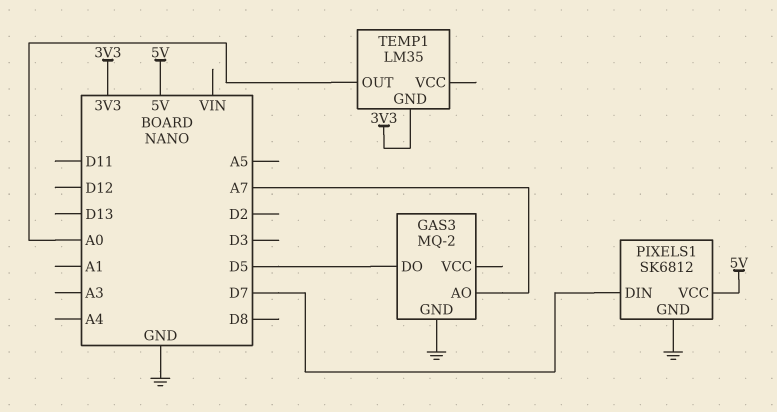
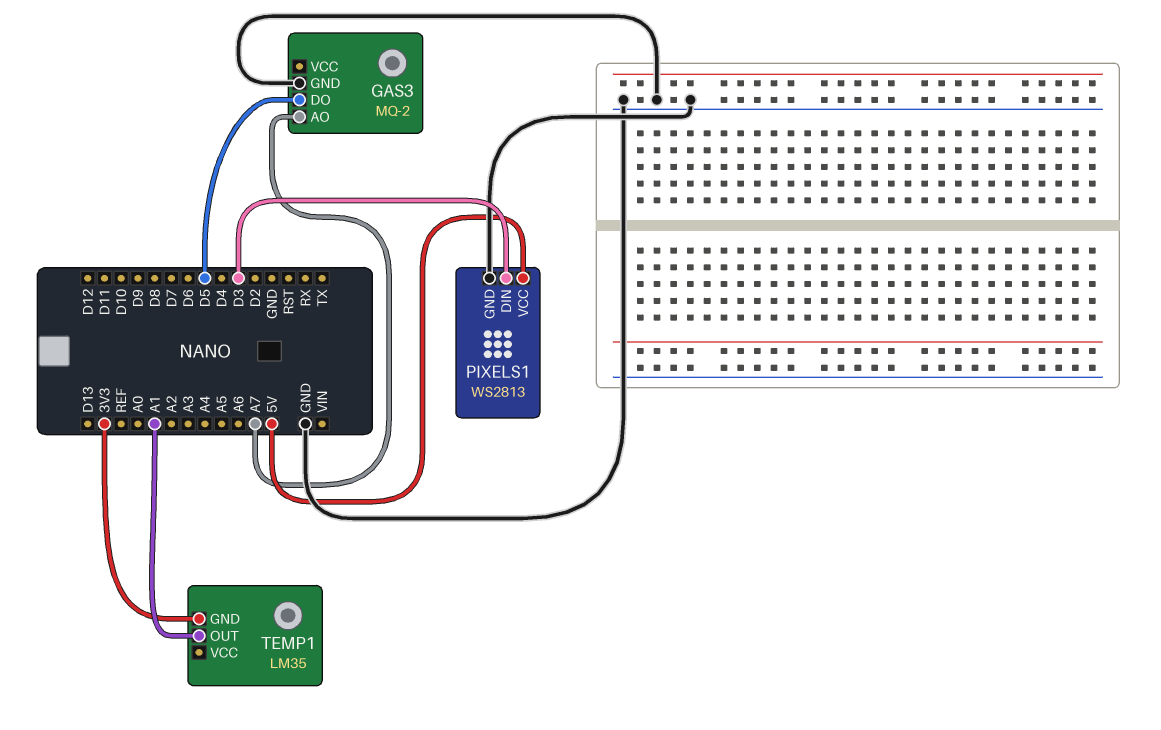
PIXELS1: SK6812 -> WS2813
PIXELS1 pin DIN: D7 -> D3
TEMP1 pin OUT: A0 -> A1

